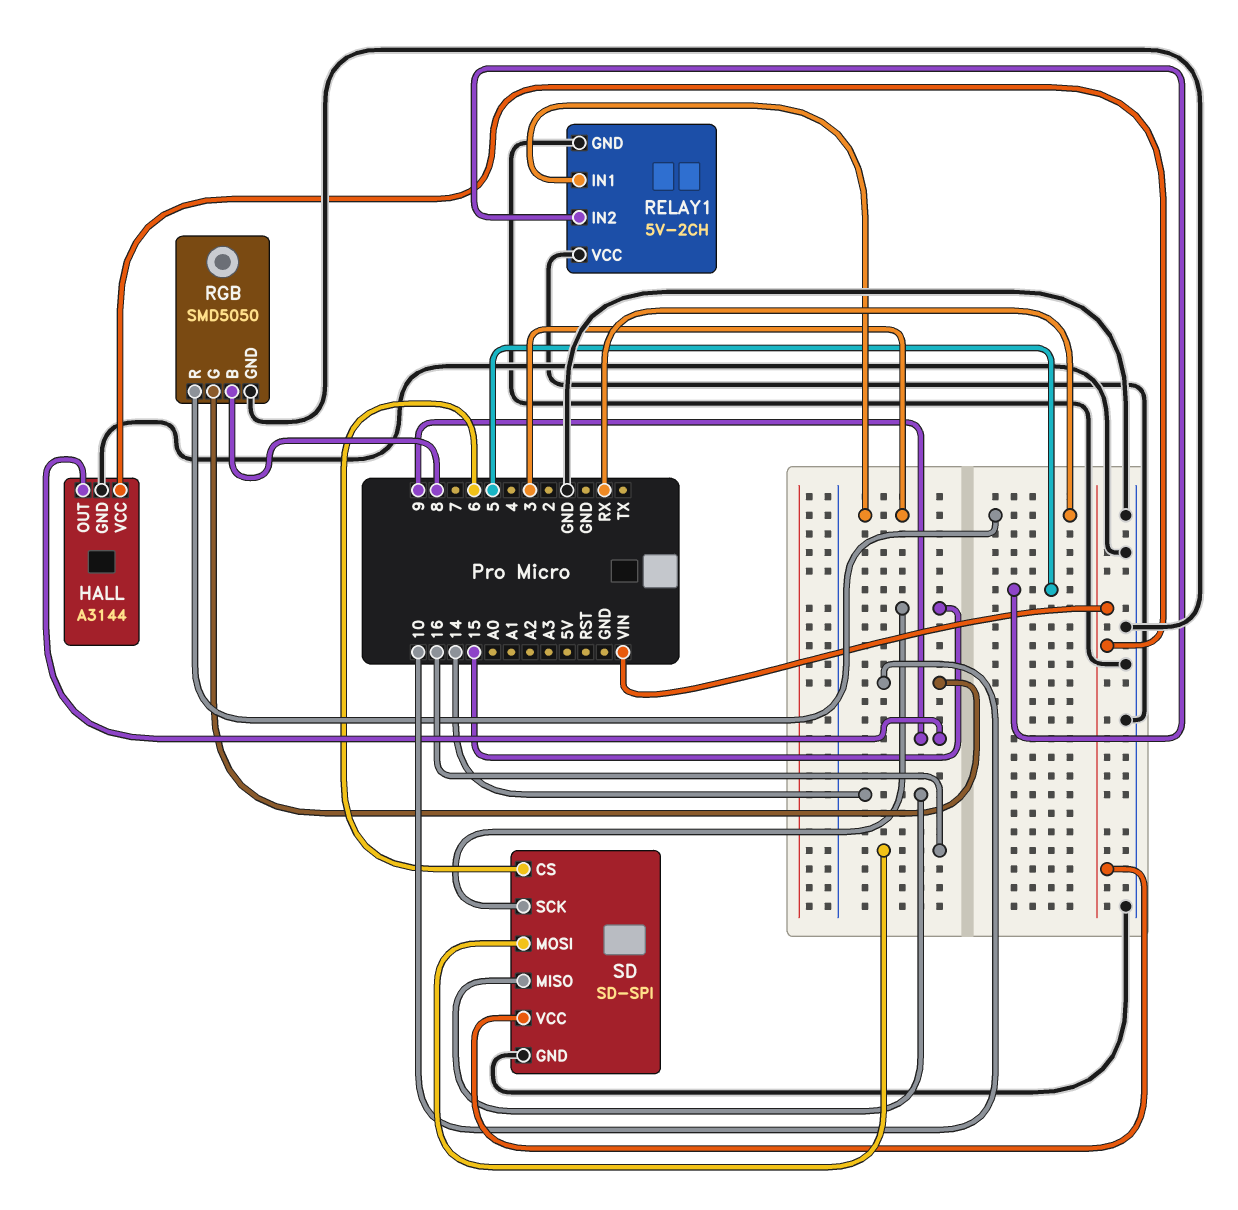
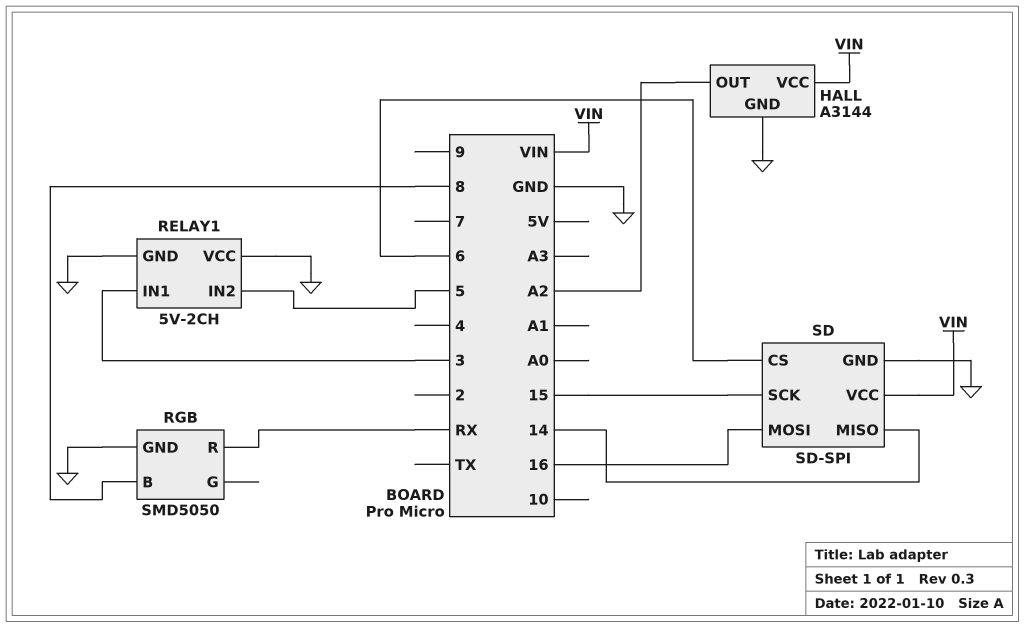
HALL pin OUT: 9 -> A2
RGB pin G: 10 -> none

